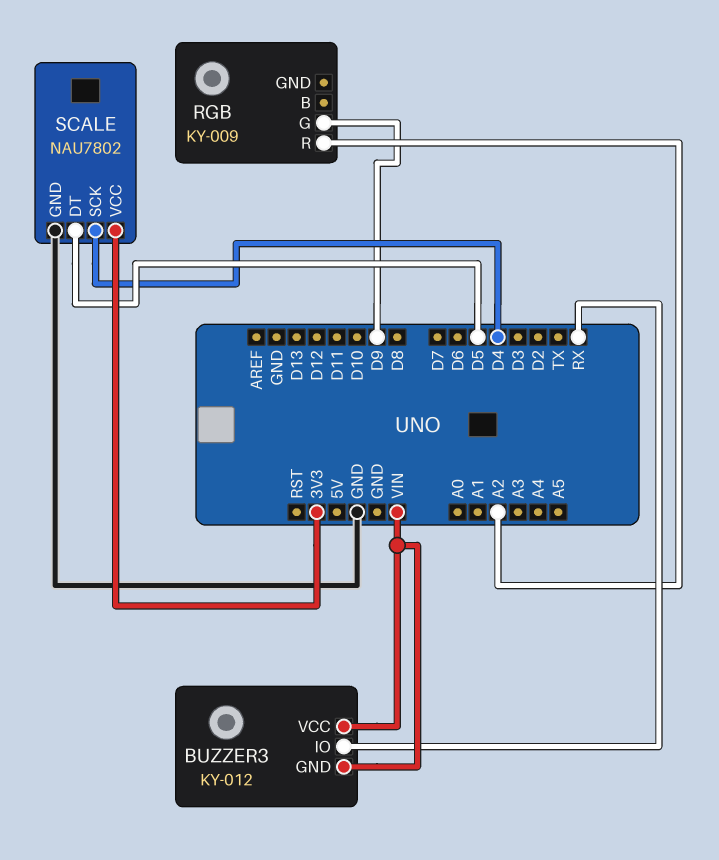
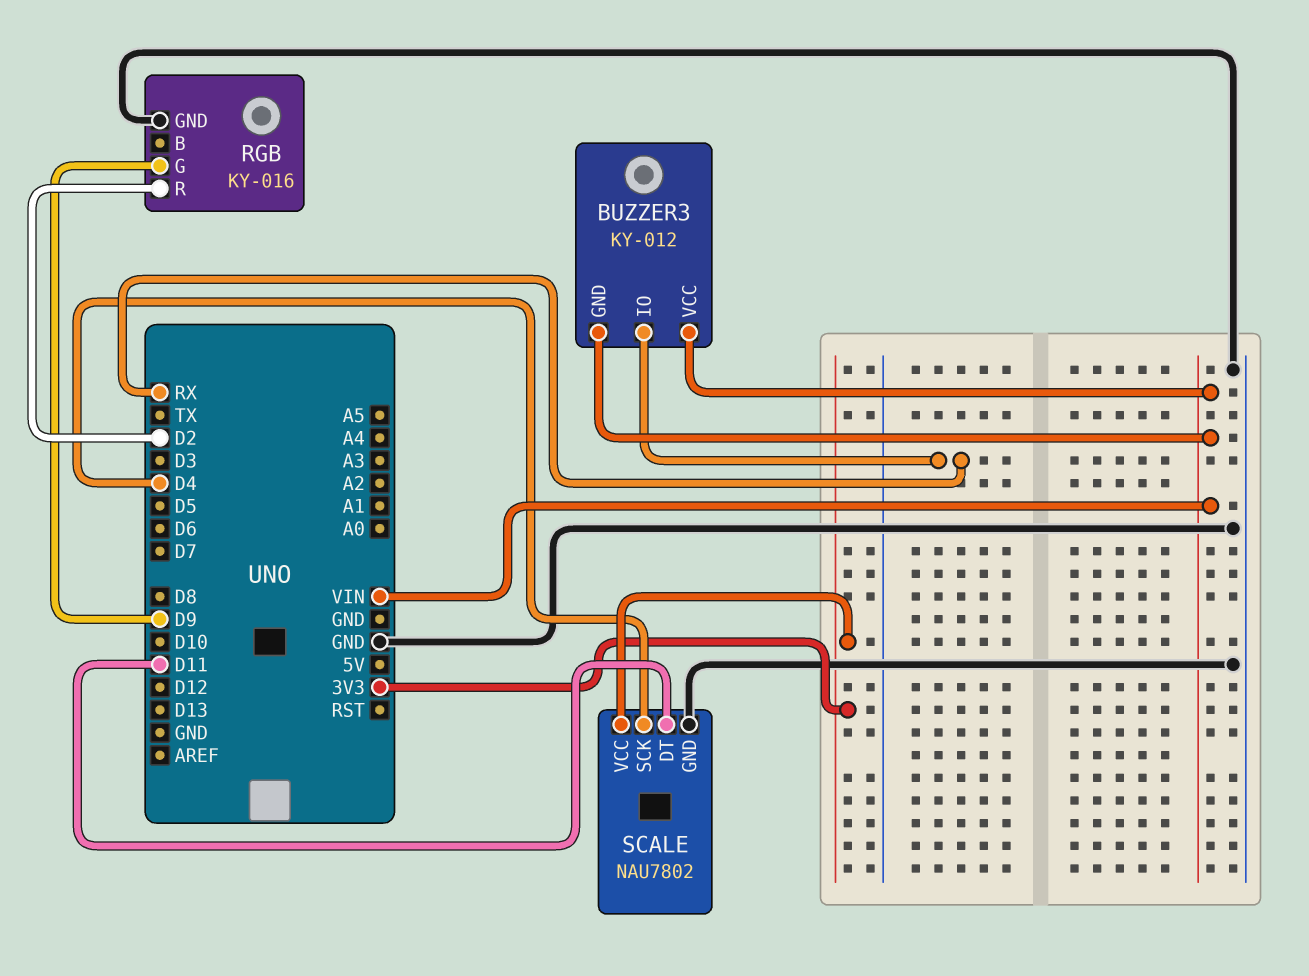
RGB: KY-009 -> KY-016
RGB pin GND: none -> GND
RGB pin R: A2 -> D2
SCALE pin DT: D5 -> D11

